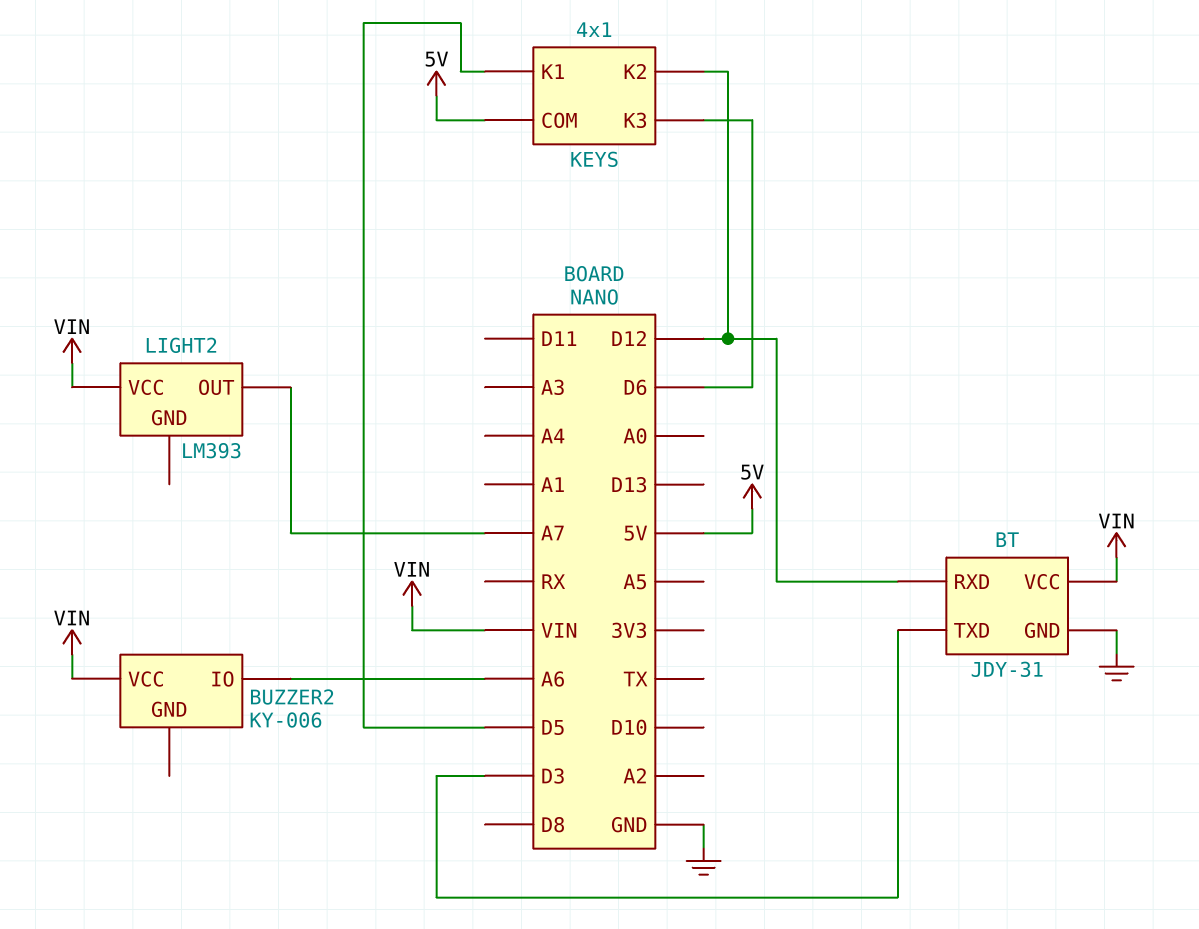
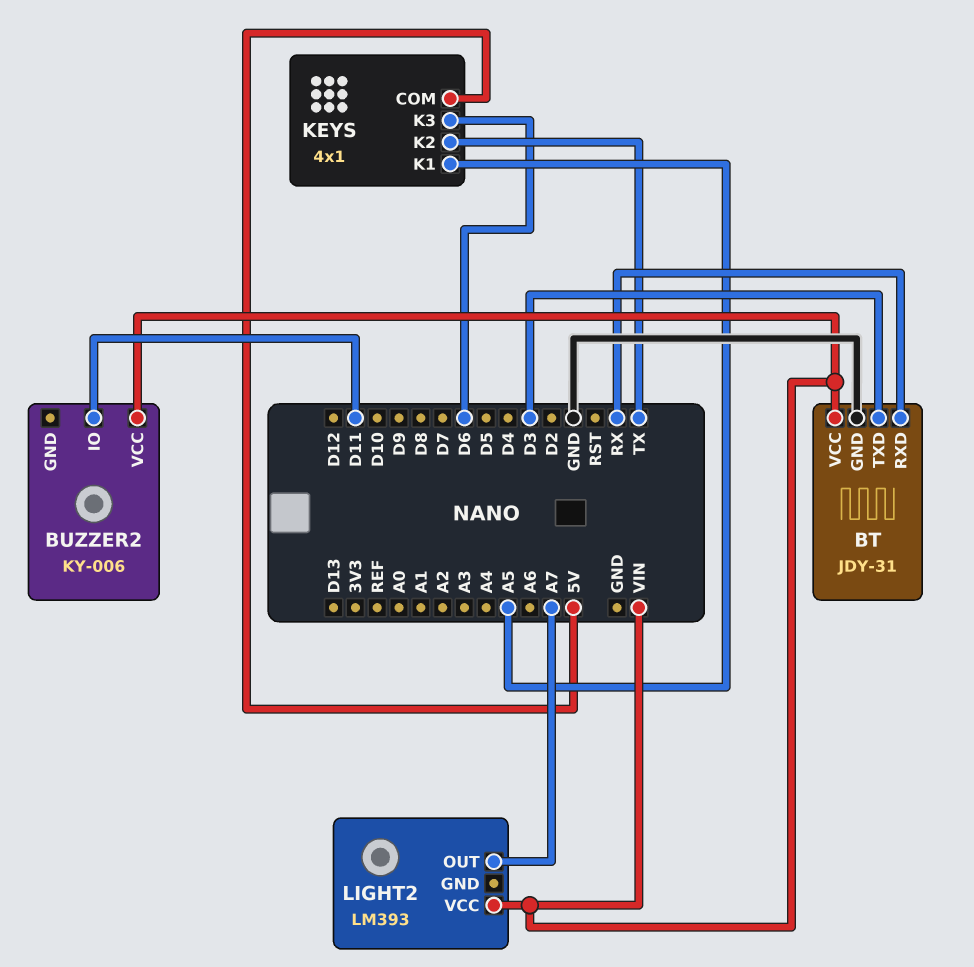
BT pin RXD: D12 -> RX
BUZZER2 pin IO: A6 -> D11
KEYS pin K1: D5 -> A5
KEYS pin K2: D12 -> TX

